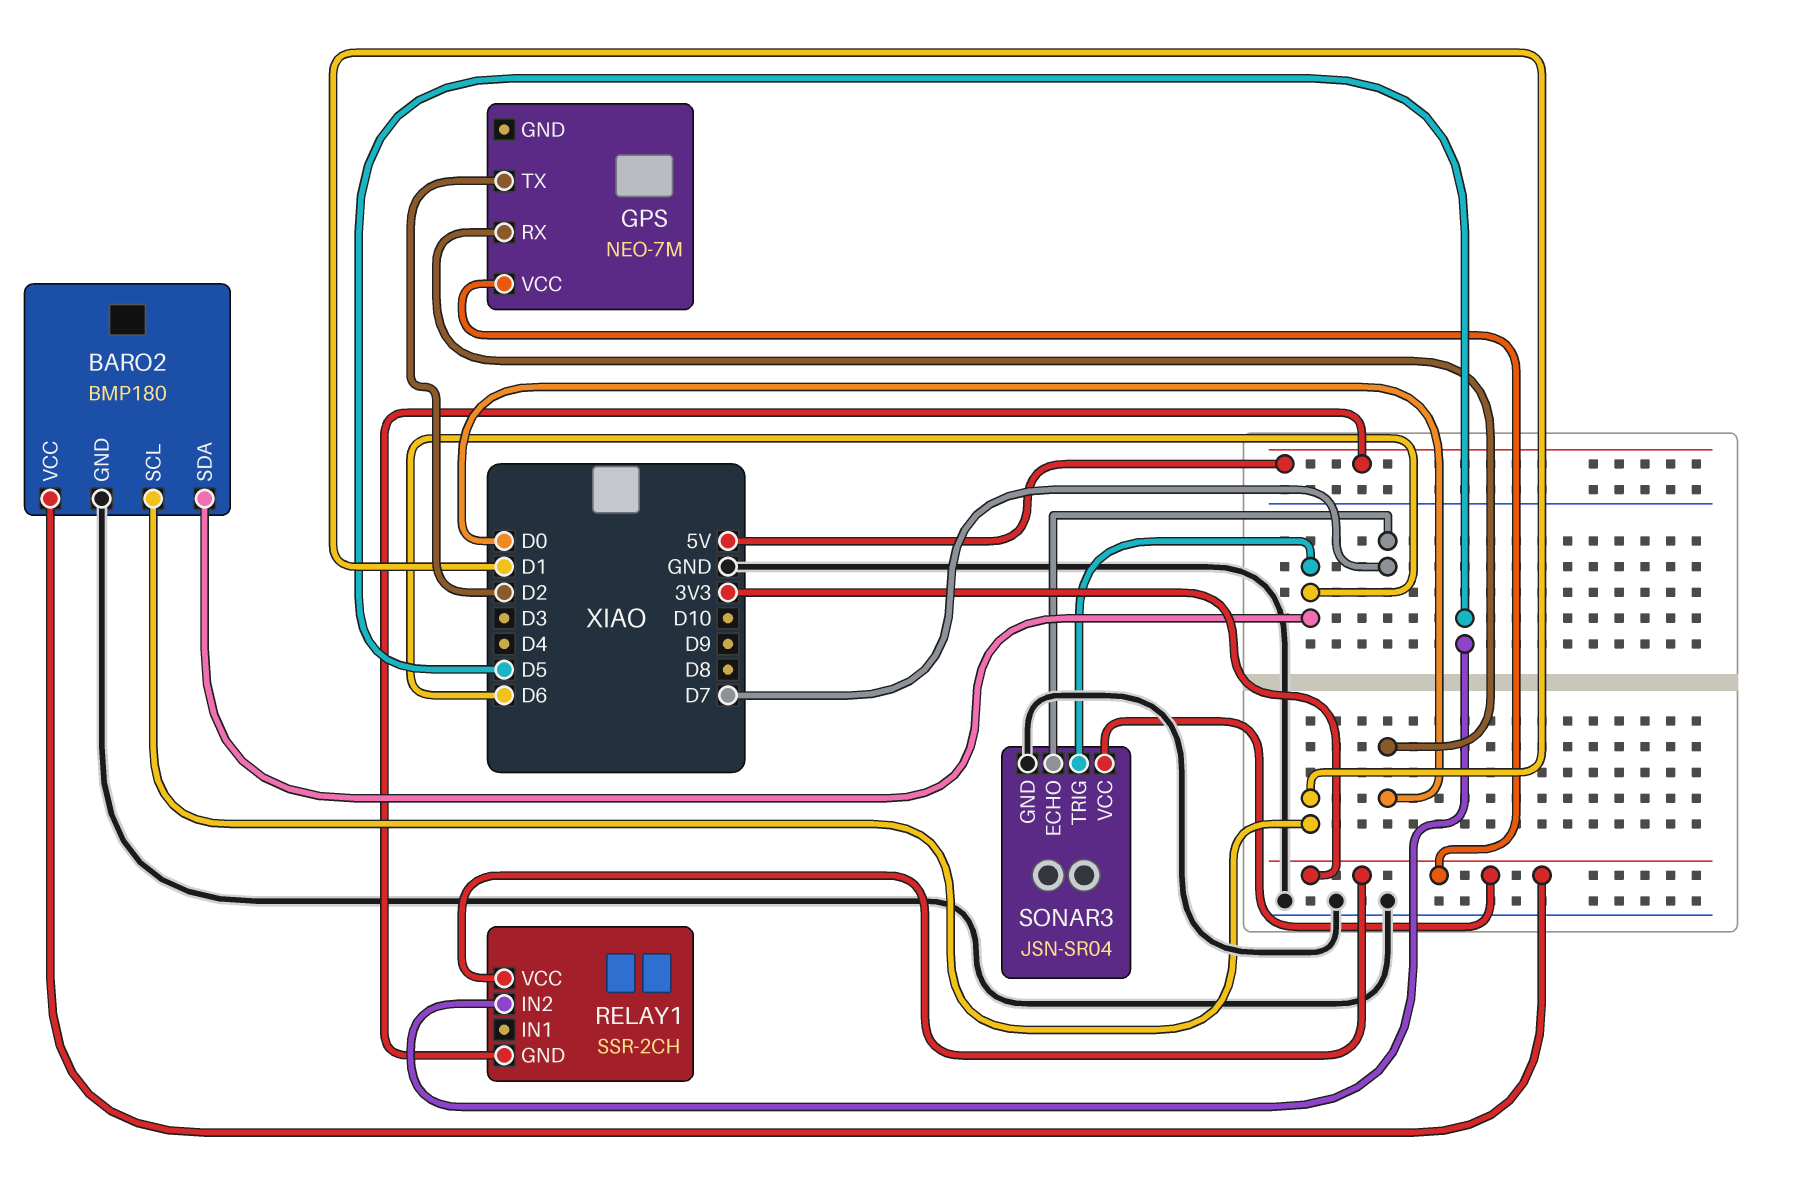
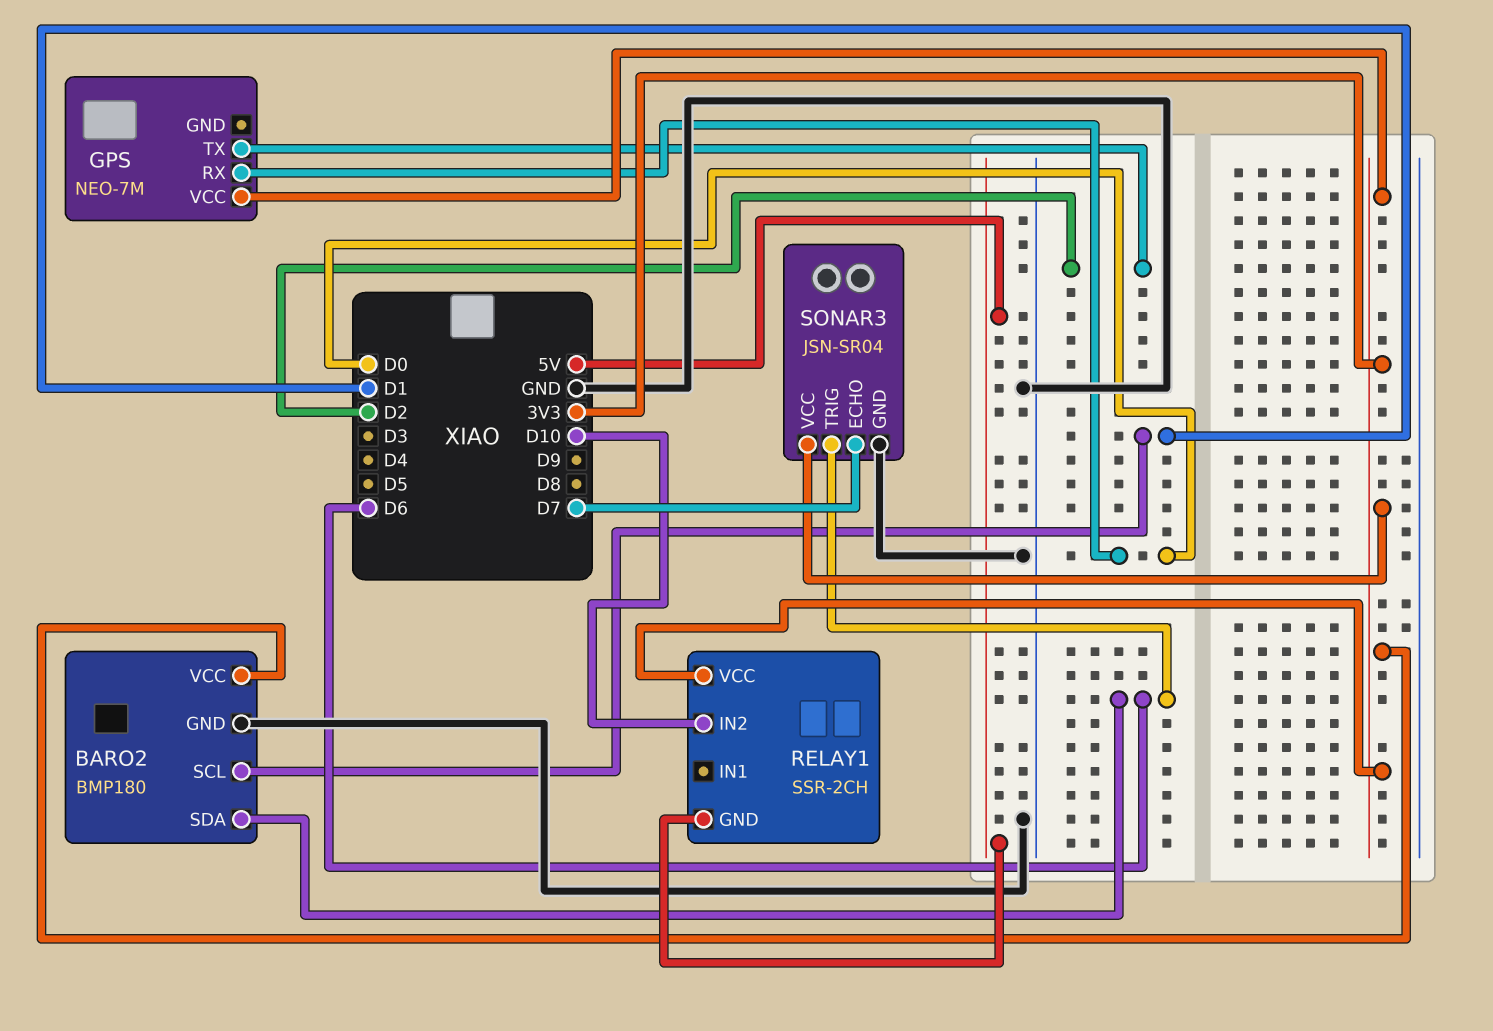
RELAY1 pin IN2: D5 -> D10

